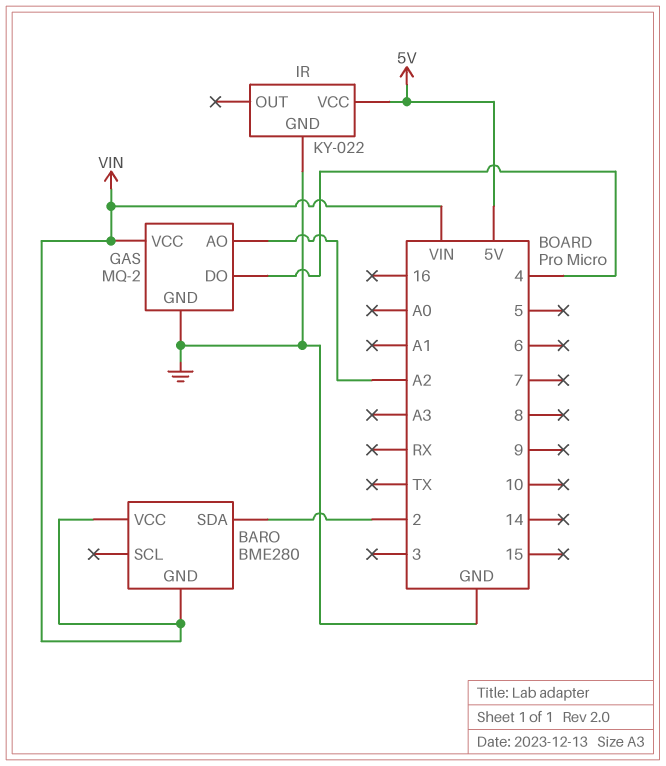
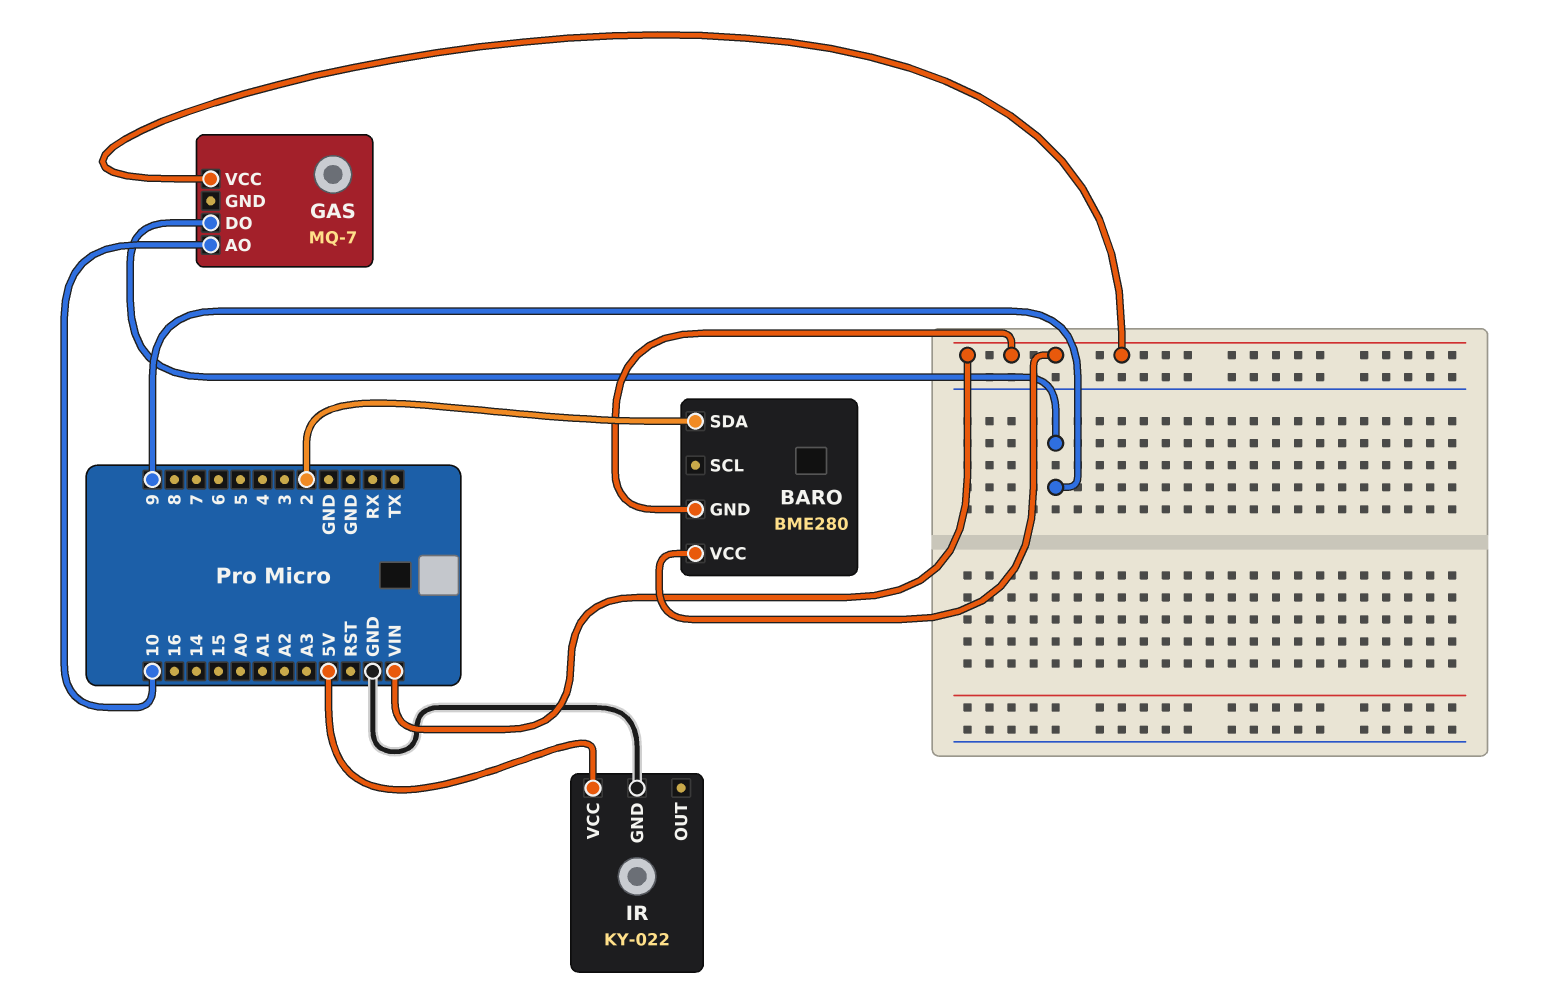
GAS: MQ-2 -> MQ-7
GAS pin AO: A2 -> 10
GAS pin DO: 4 -> 9
GAS pin GND: GND -> none

